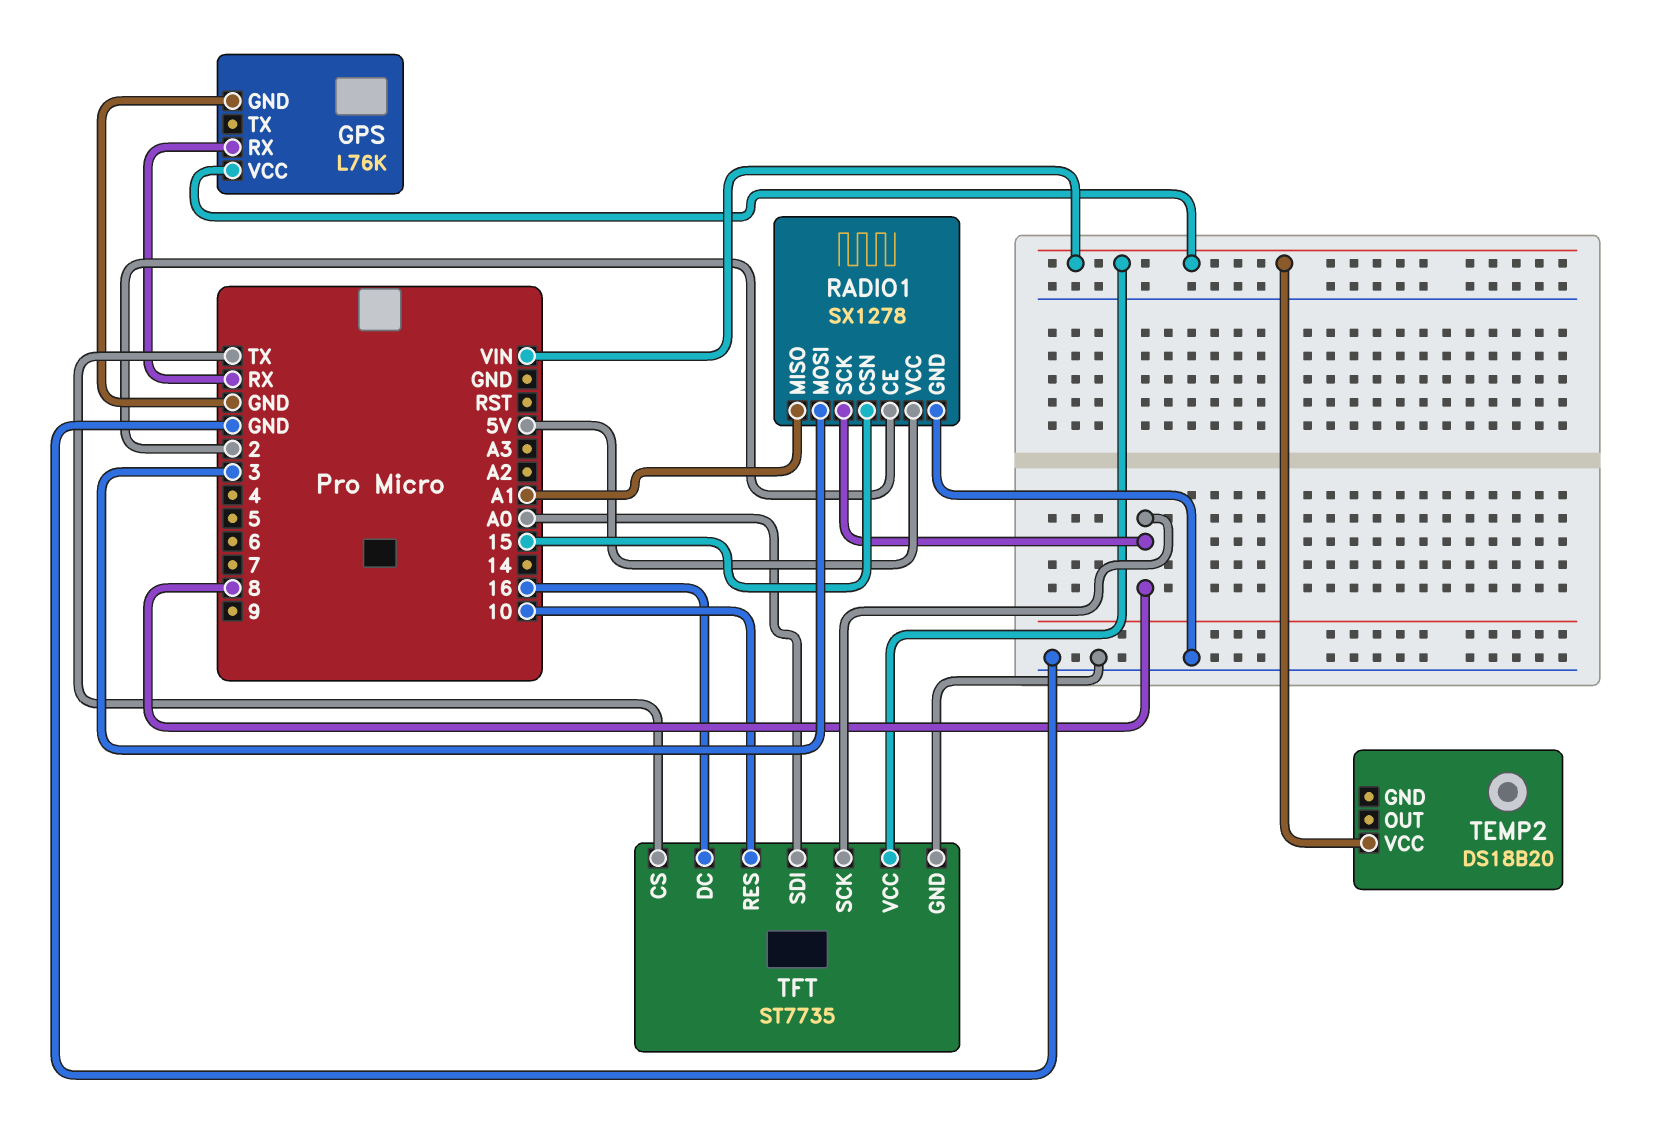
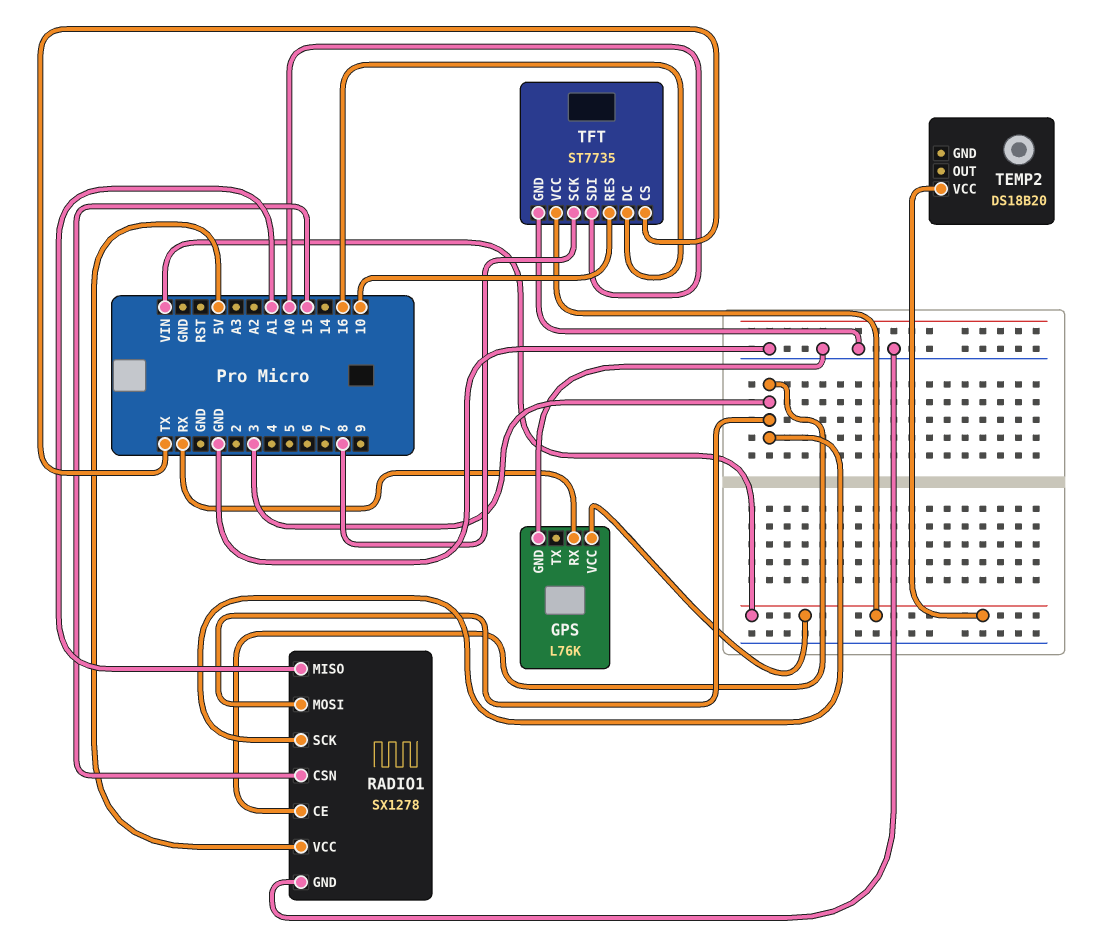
RADIO1 pin CE: 2 -> 3
RADIO1 pin SCK: 8 -> 3

